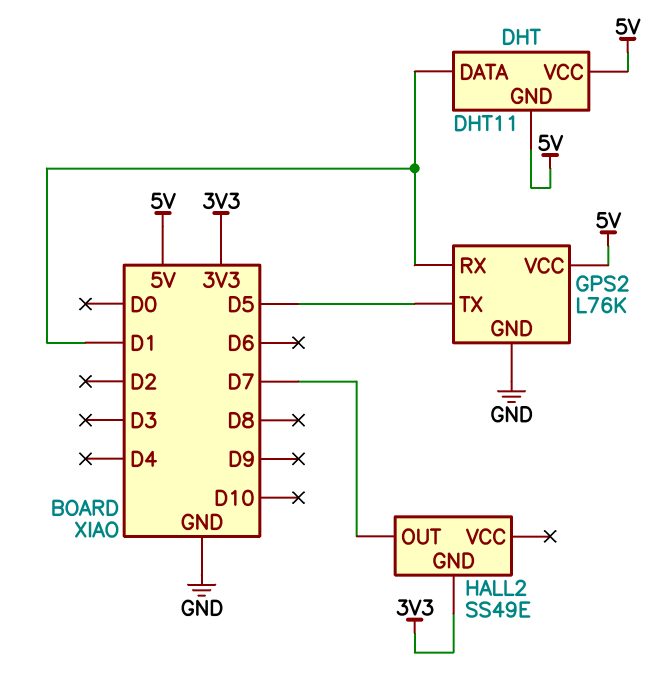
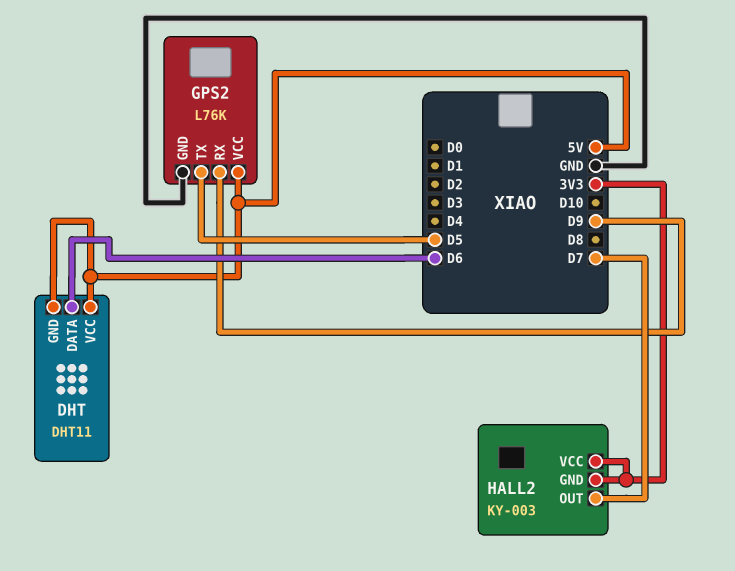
DHT pin DATA: D1 -> D6
GPS2 pin RX: D1 -> D9
HALL2: SS49E -> KY-003
HALL2 pin VCC: none -> 3V3

